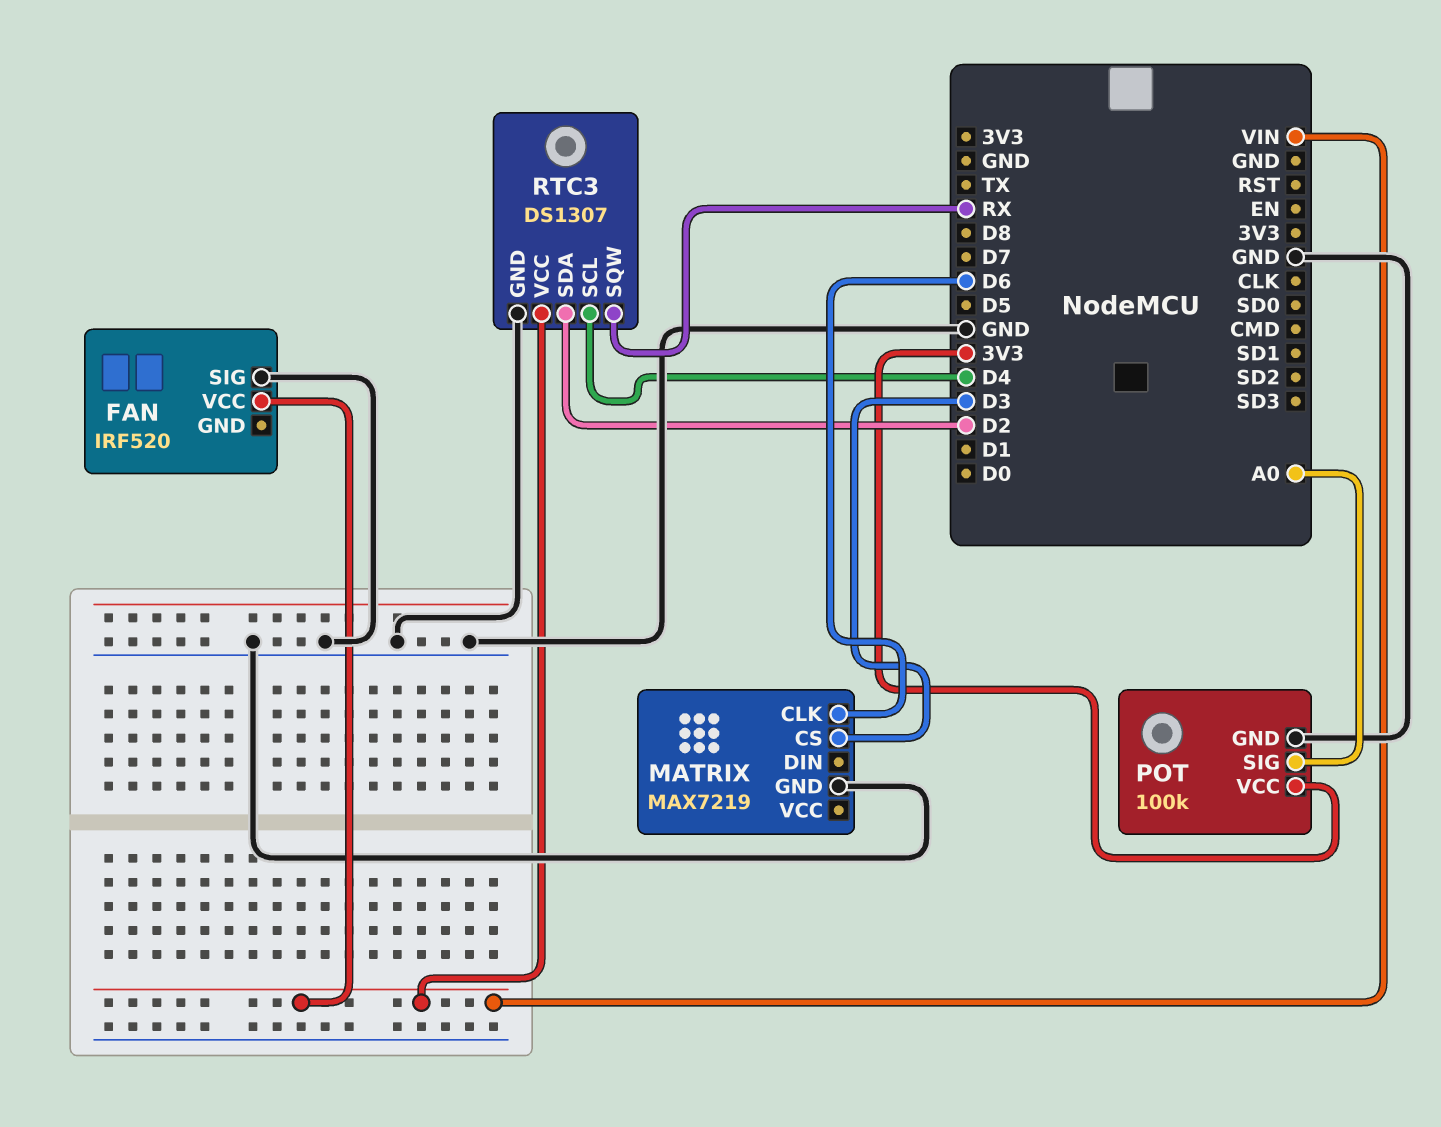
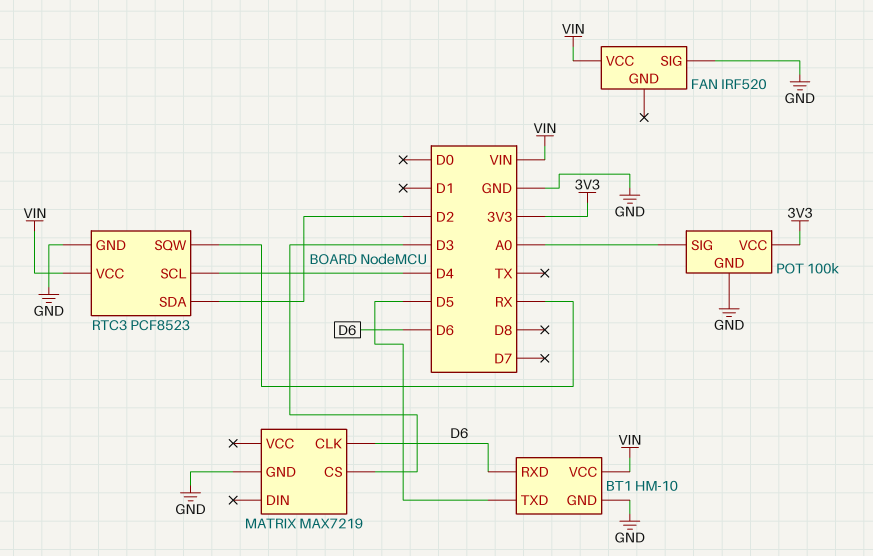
BT1: none -> HM-10
BT1 pin GND: none -> GND
BT1 pin RXD: none -> D6
BT1 pin TXD: none -> D5
BT1 pin VCC: none -> VIN
RTC3: DS1307 -> PCF8523

